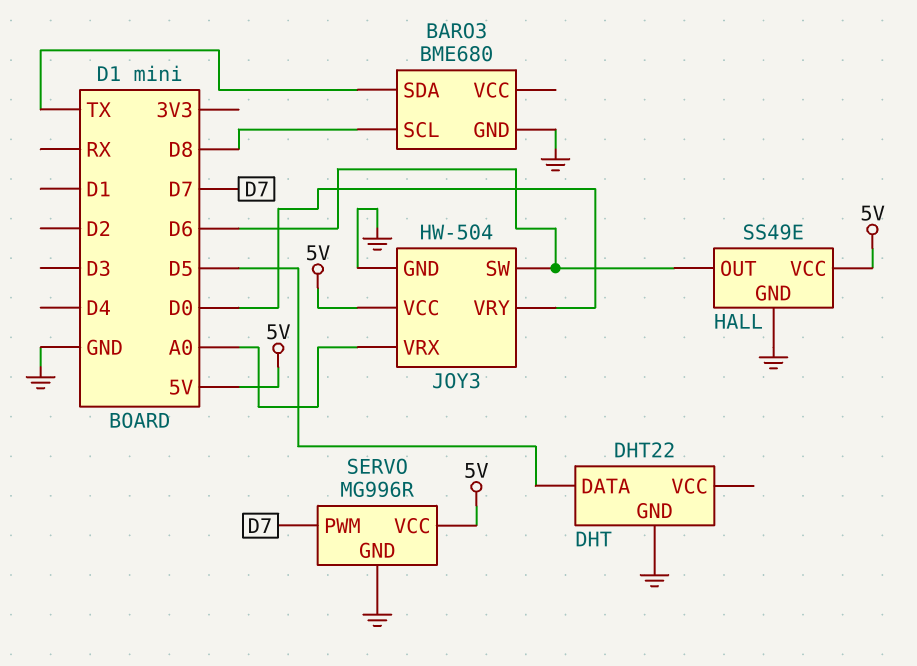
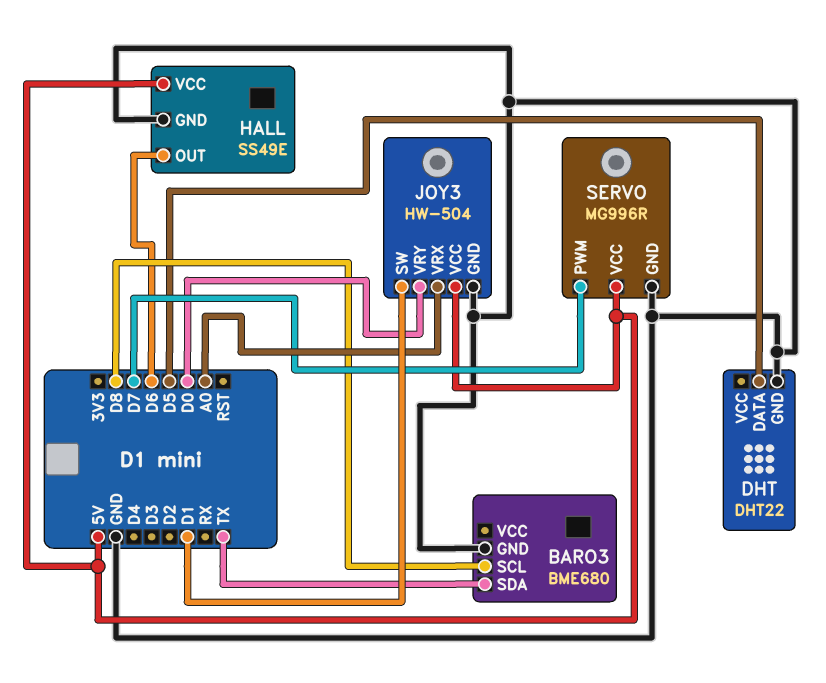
JOY3 pin SW: D6 -> D1

